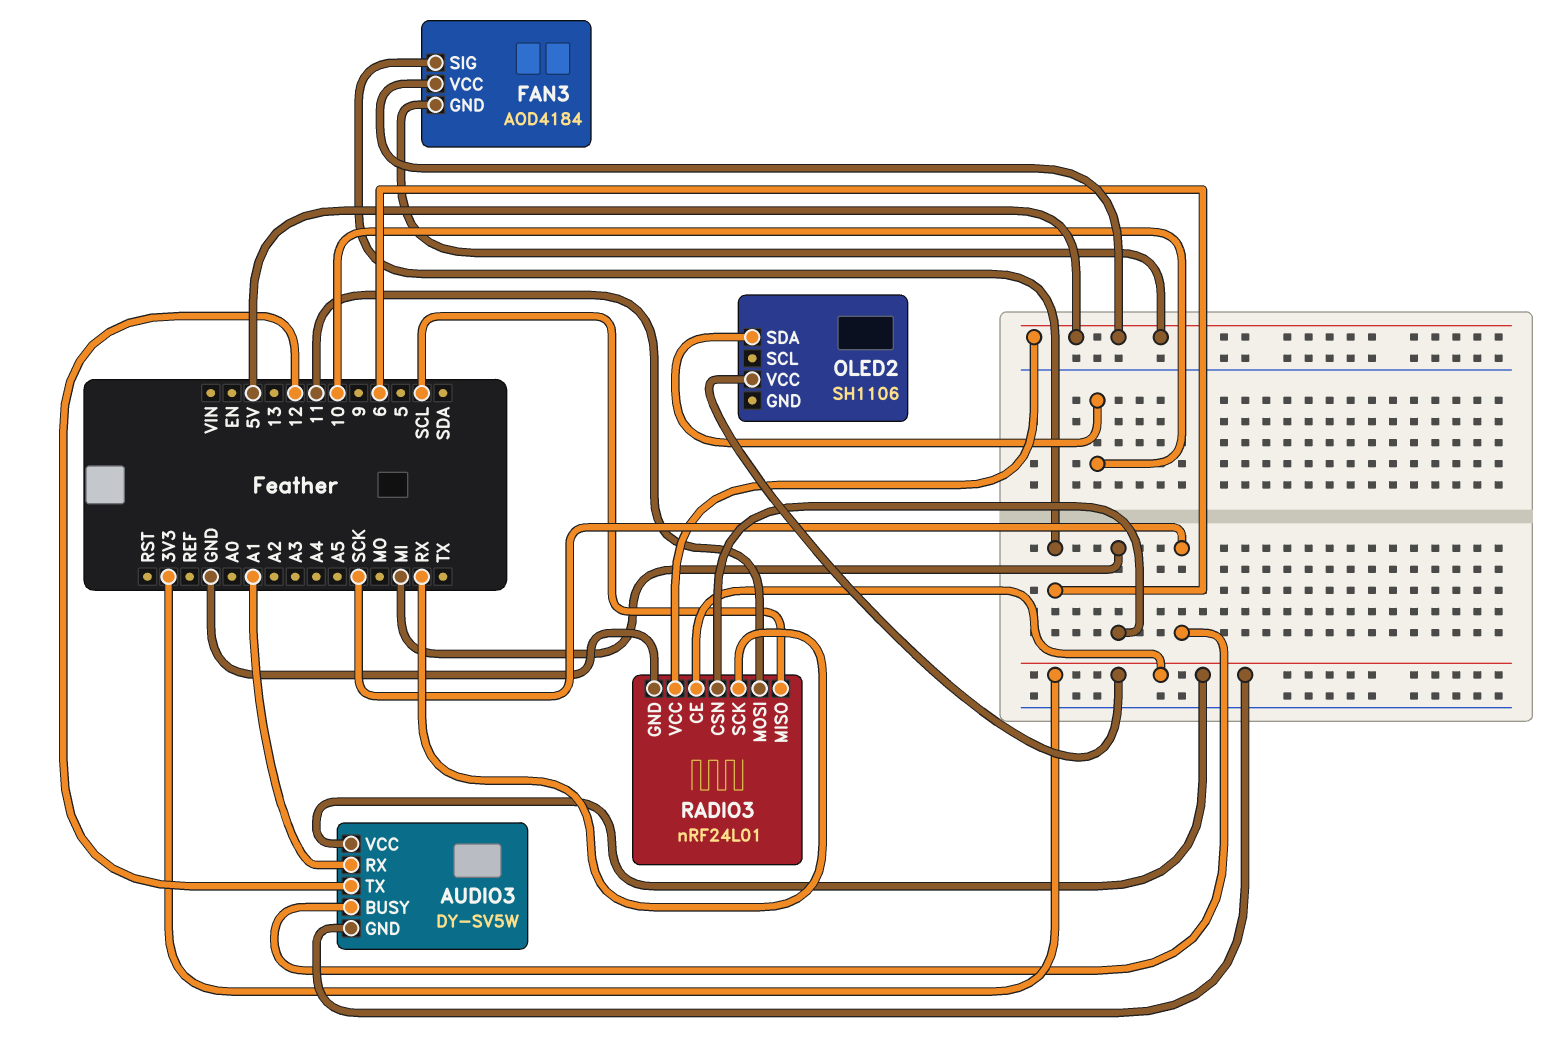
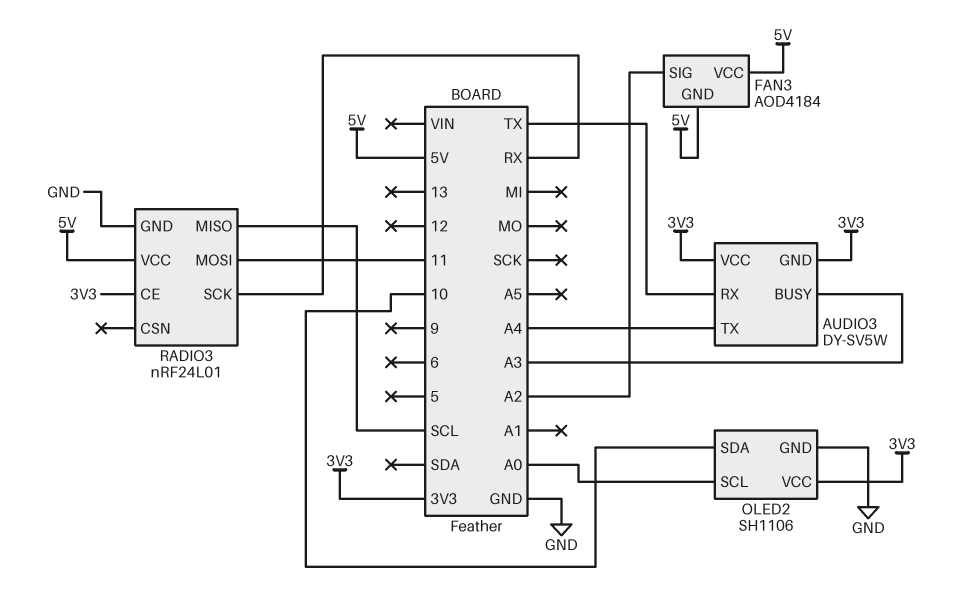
AUDIO3 pin BUSY: SCK -> A3
AUDIO3 pin RX: A1 -> TX
AUDIO3 pin TX: 12 -> A4
FAN3 pin SIG: 6 -> A2
OLED2 pin GND: none -> GND
OLED2 pin SCL: none -> A0
RADIO3 pin CSN: MI -> none

